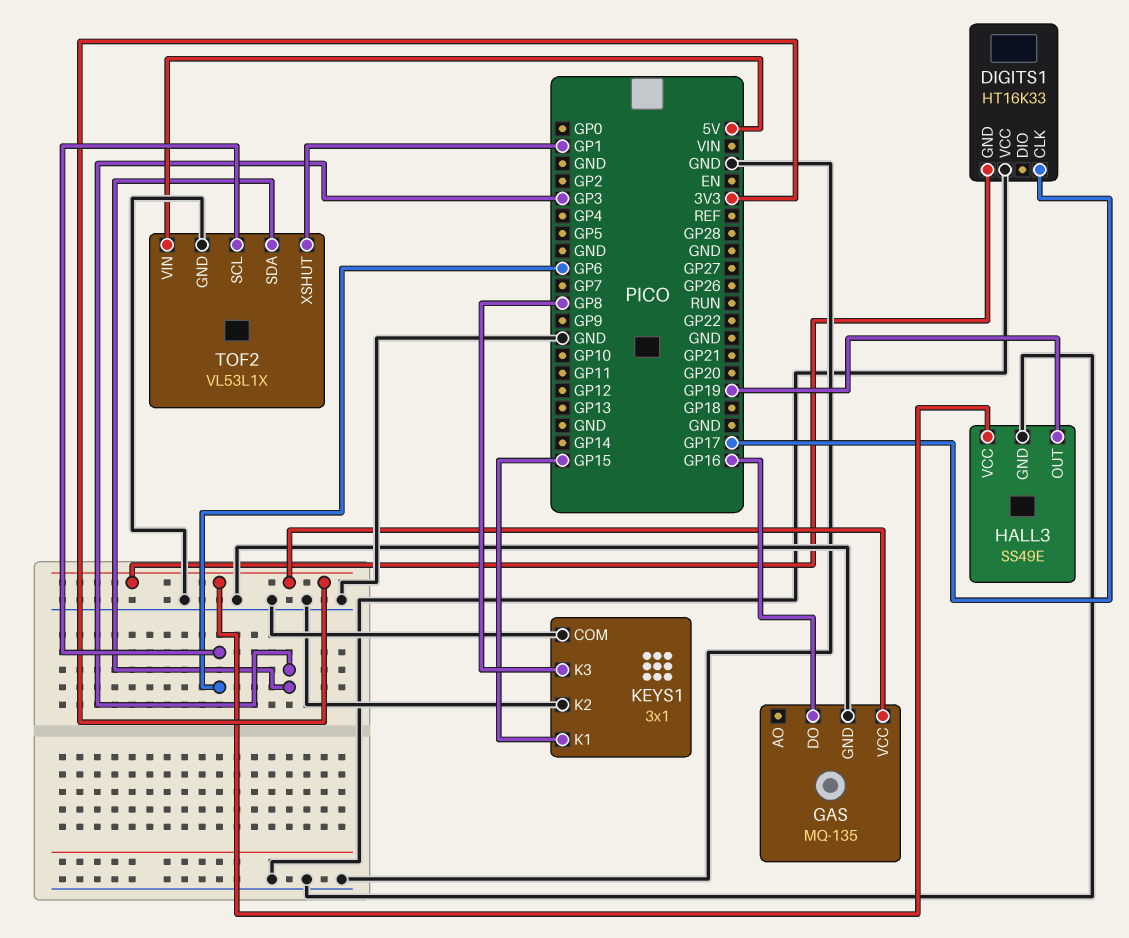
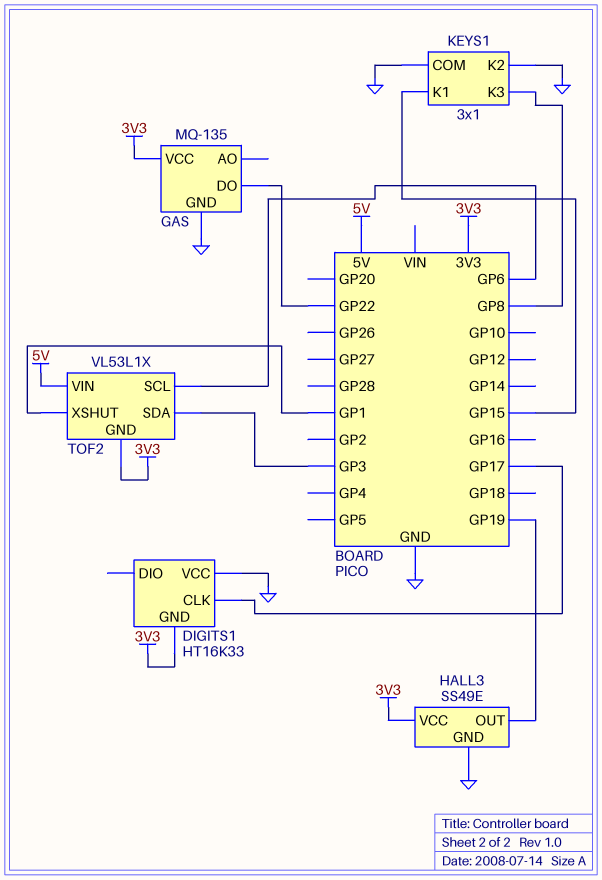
GAS pin DO: GP16 -> GP22
TOF2 pin GND: GND -> 3V3

